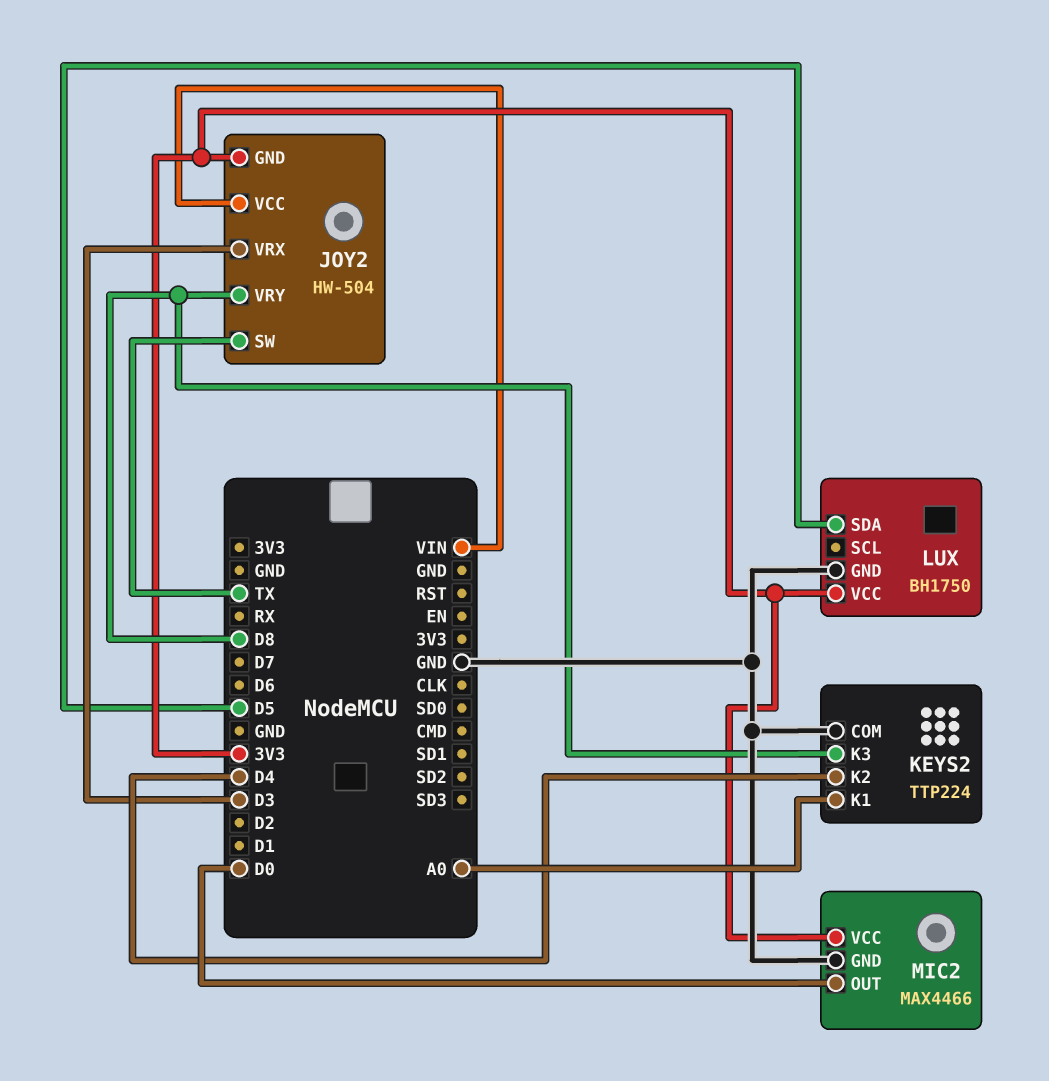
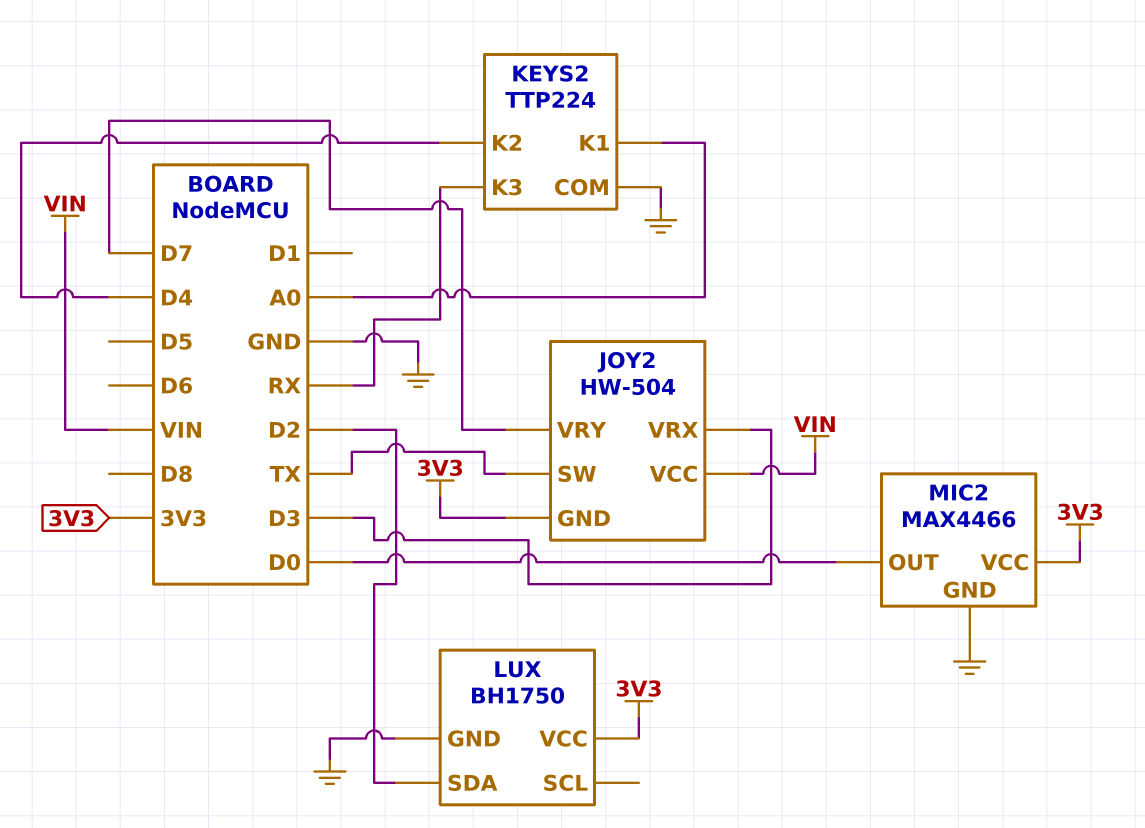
JOY2 pin VRY: D8 -> D7
KEYS2 pin K3: D8 -> RX
LUX pin SDA: D5 -> D2

